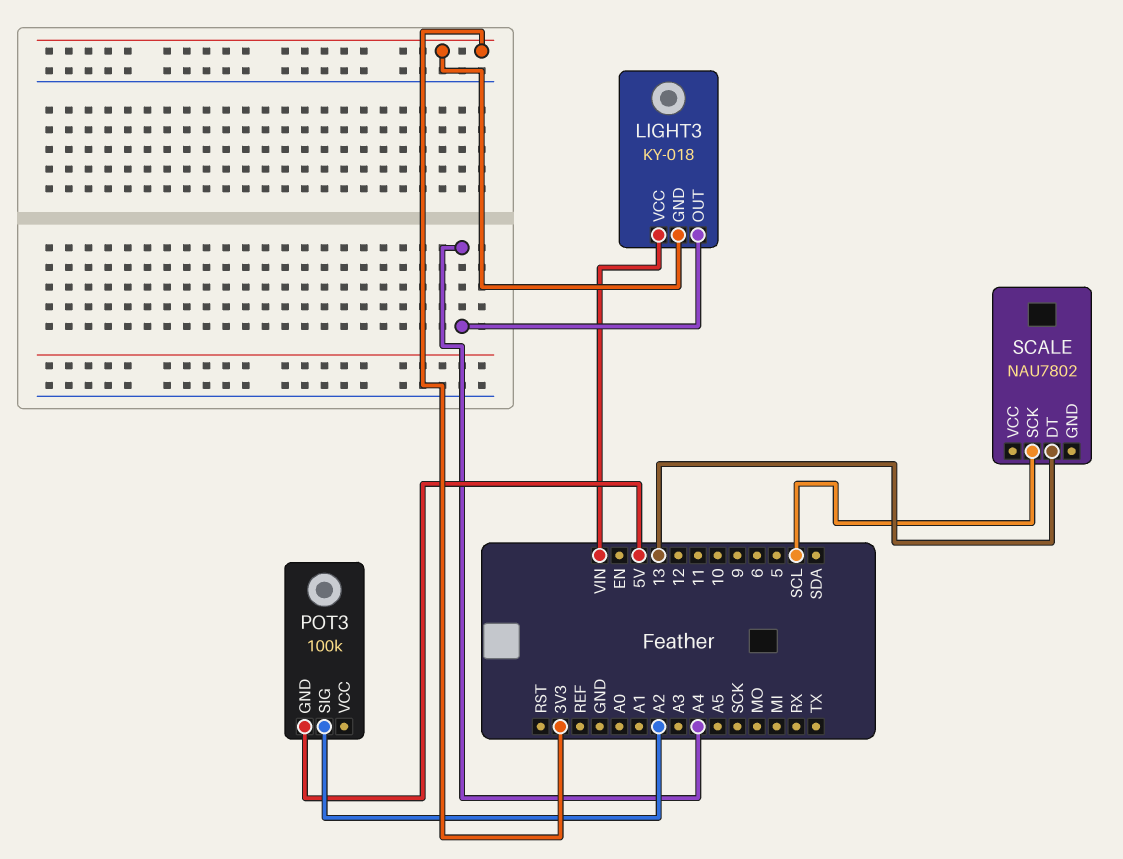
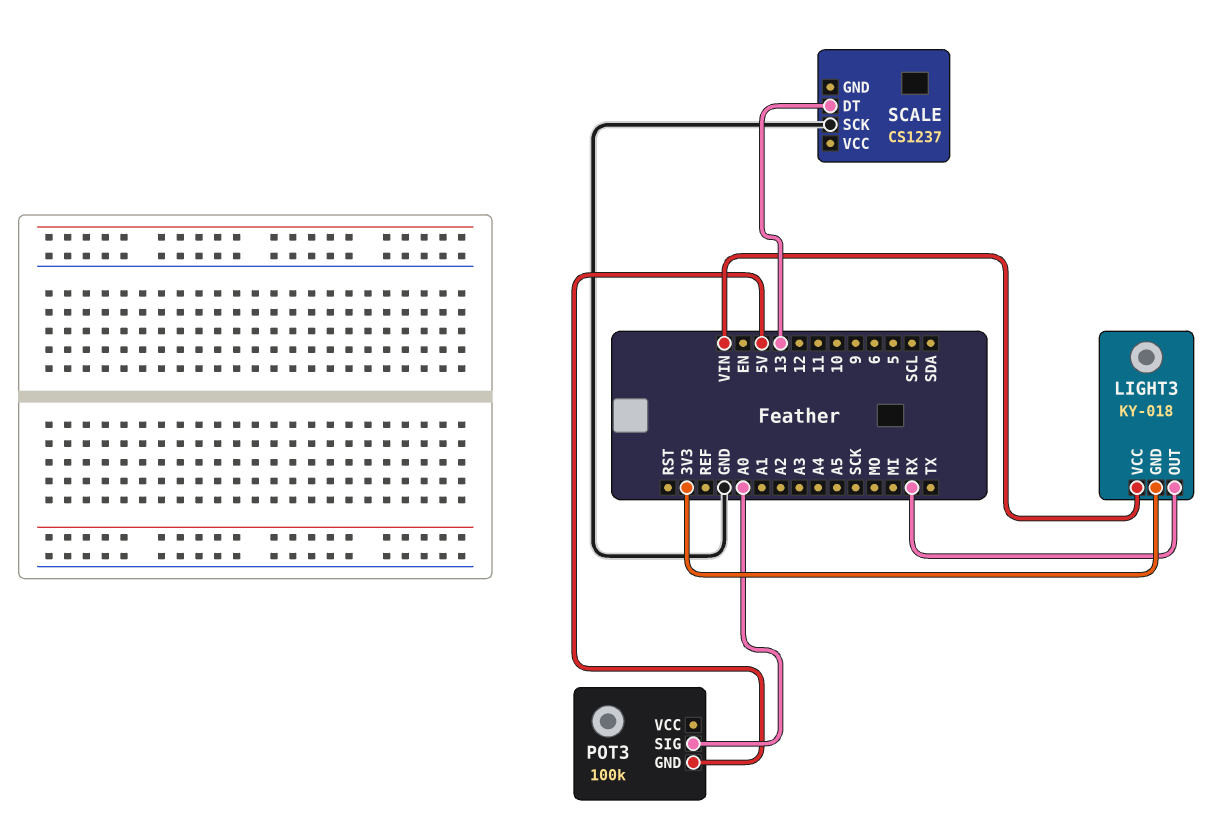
LIGHT3 pin OUT: A4 -> RX
POT3 pin SIG: A2 -> A0
SCALE: NAU7802 -> CS1237
SCALE pin SCK: SCL -> GND

